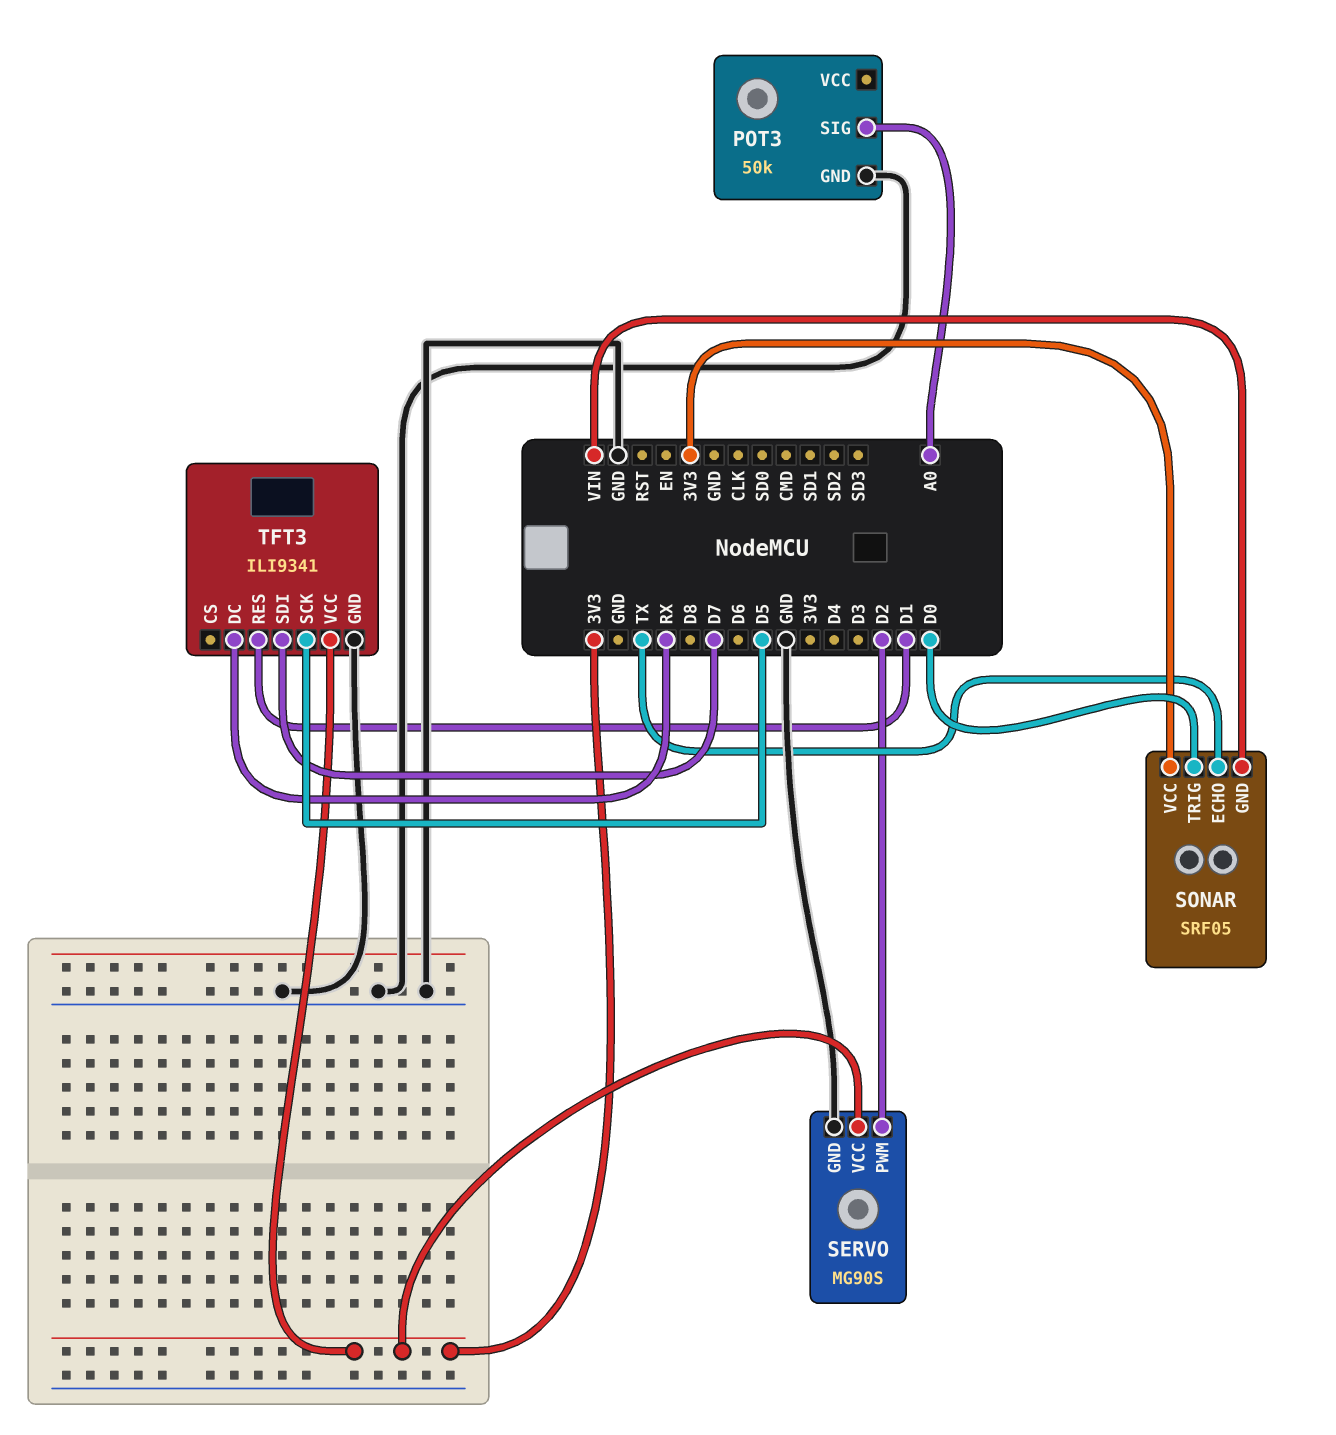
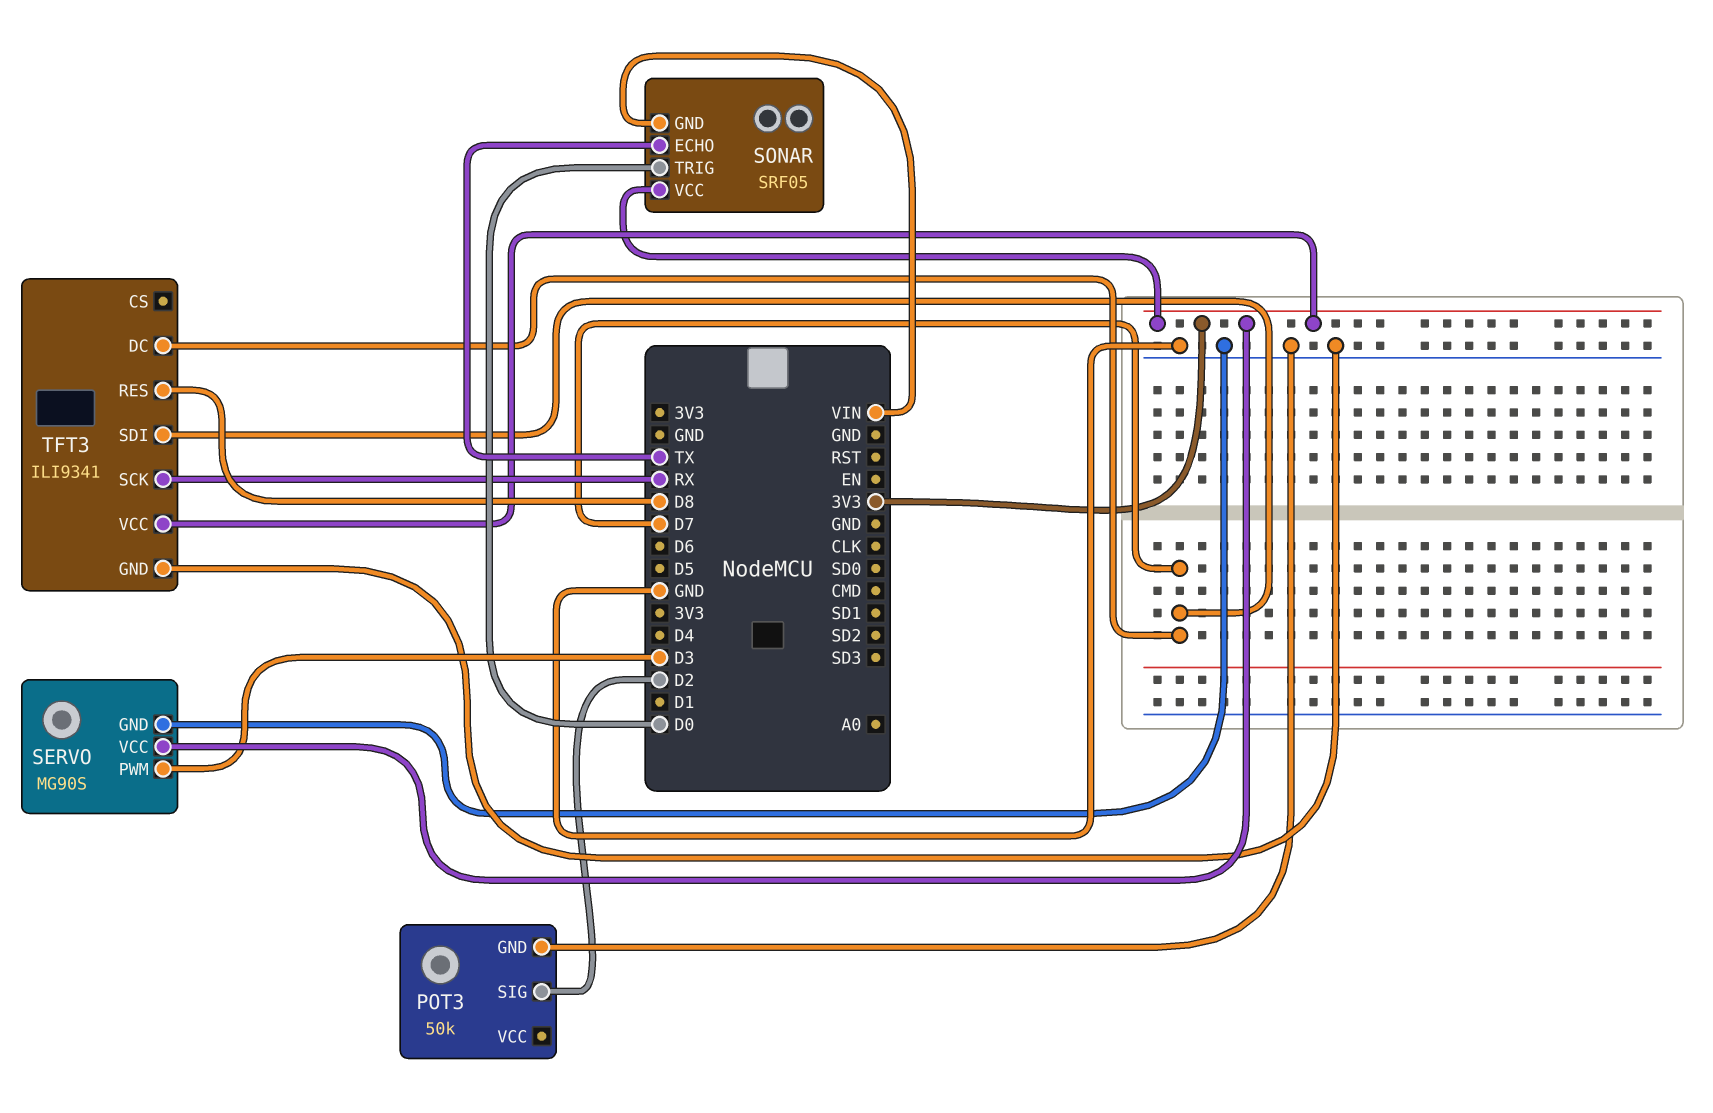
POT3 pin SIG: A0 -> D2
SERVO pin PWM: D2 -> D3
TFT3 pin DC: RX -> D7
TFT3 pin RES: D1 -> D8
TFT3 pin SCK: D5 -> RX

